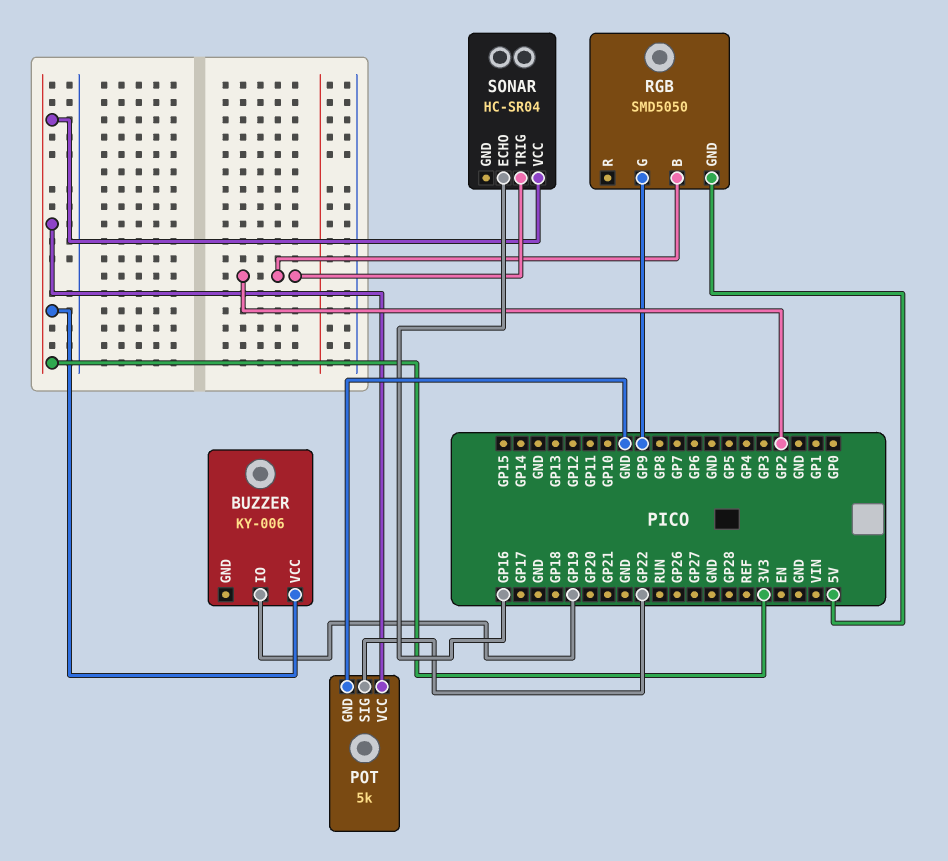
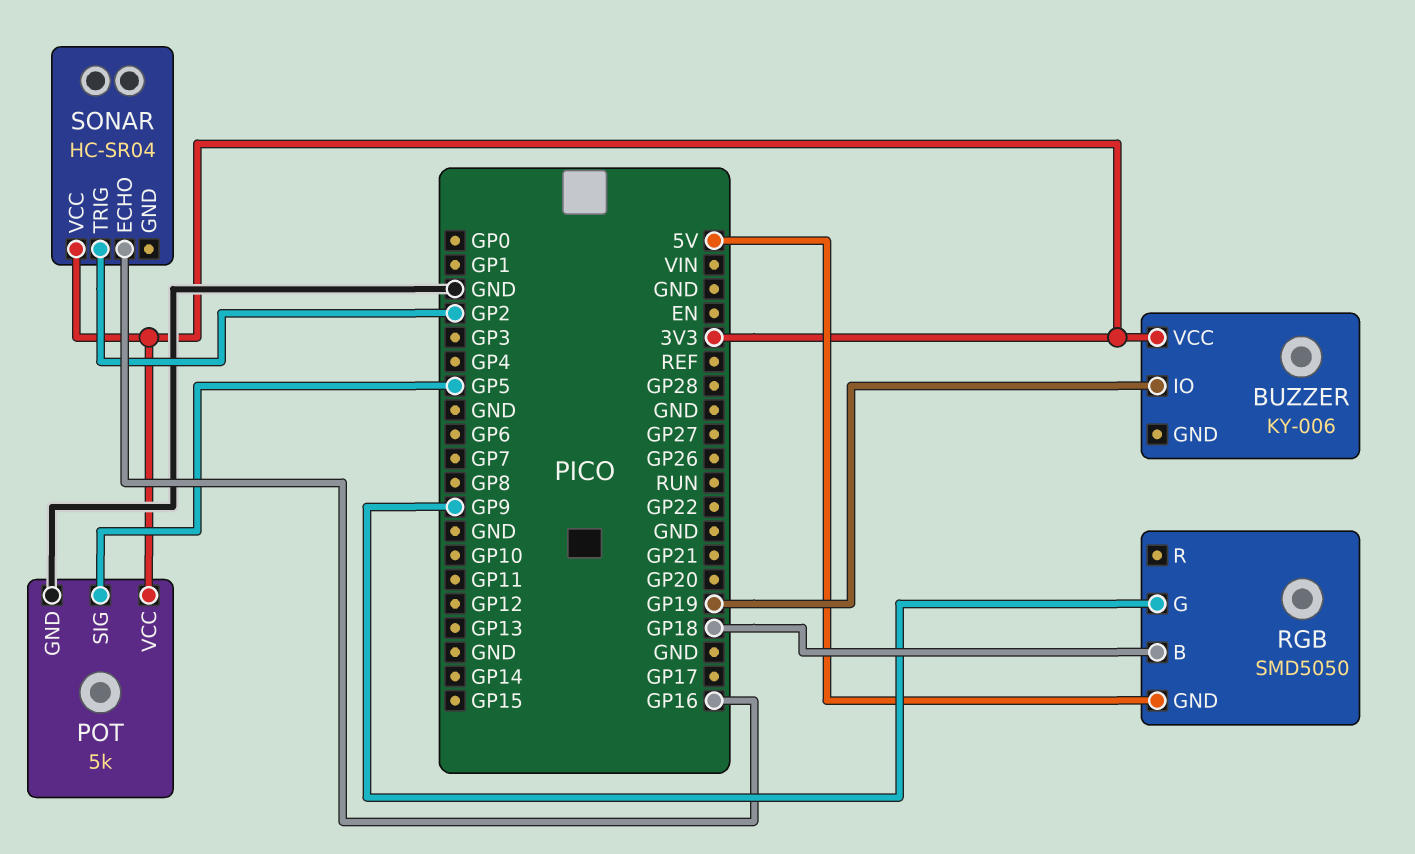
POT pin SIG: GP22 -> GP5
RGB pin B: GP2 -> GP18

